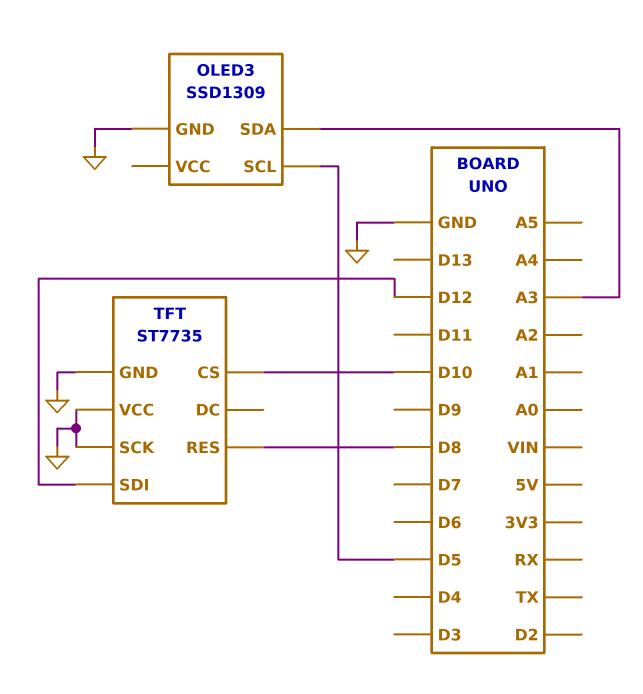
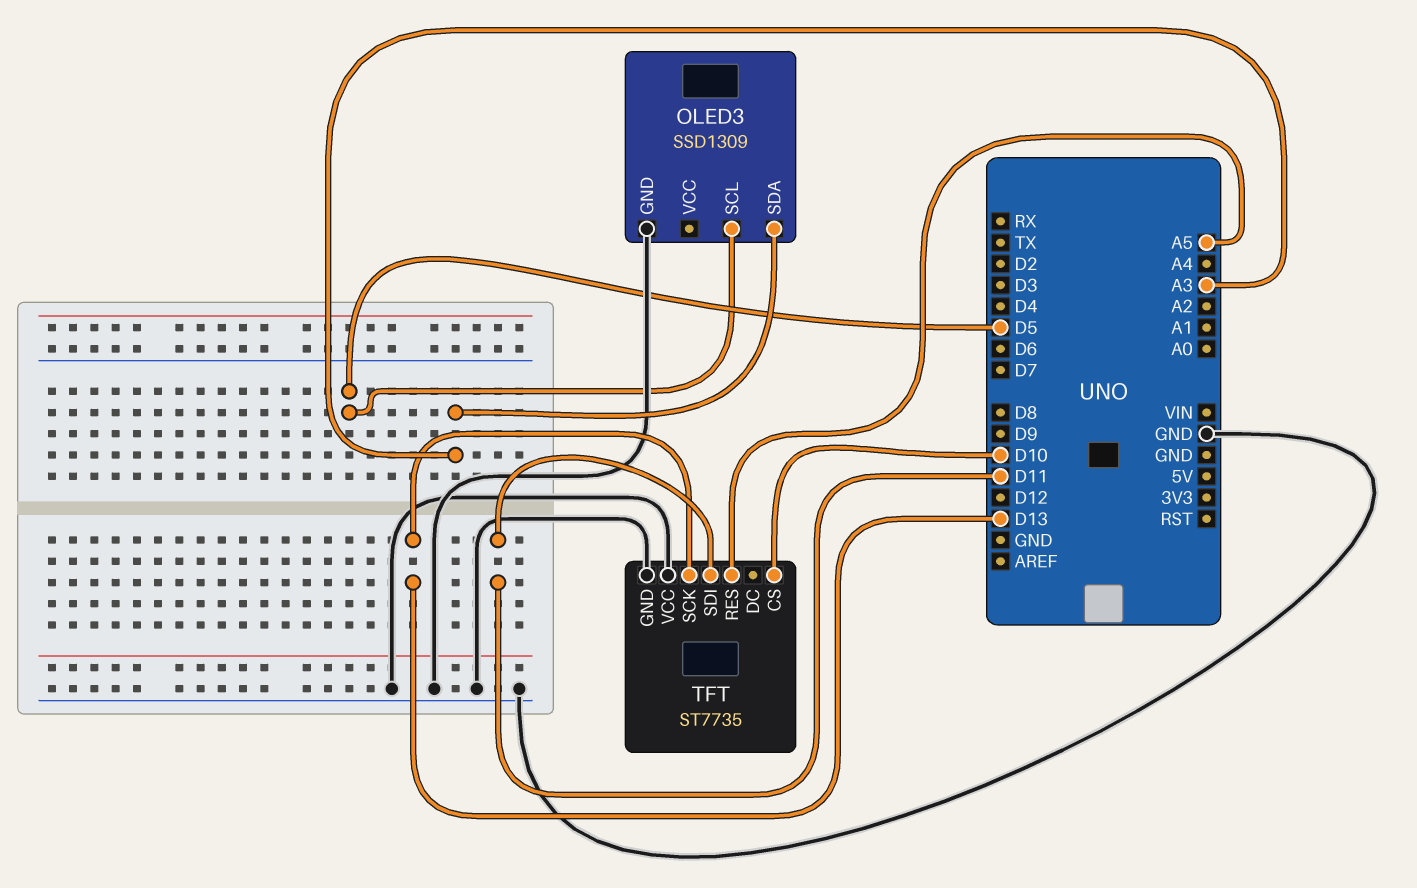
TFT pin RES: D8 -> A5
TFT pin SCK: GND -> D13
TFT pin SDI: D12 -> D11

